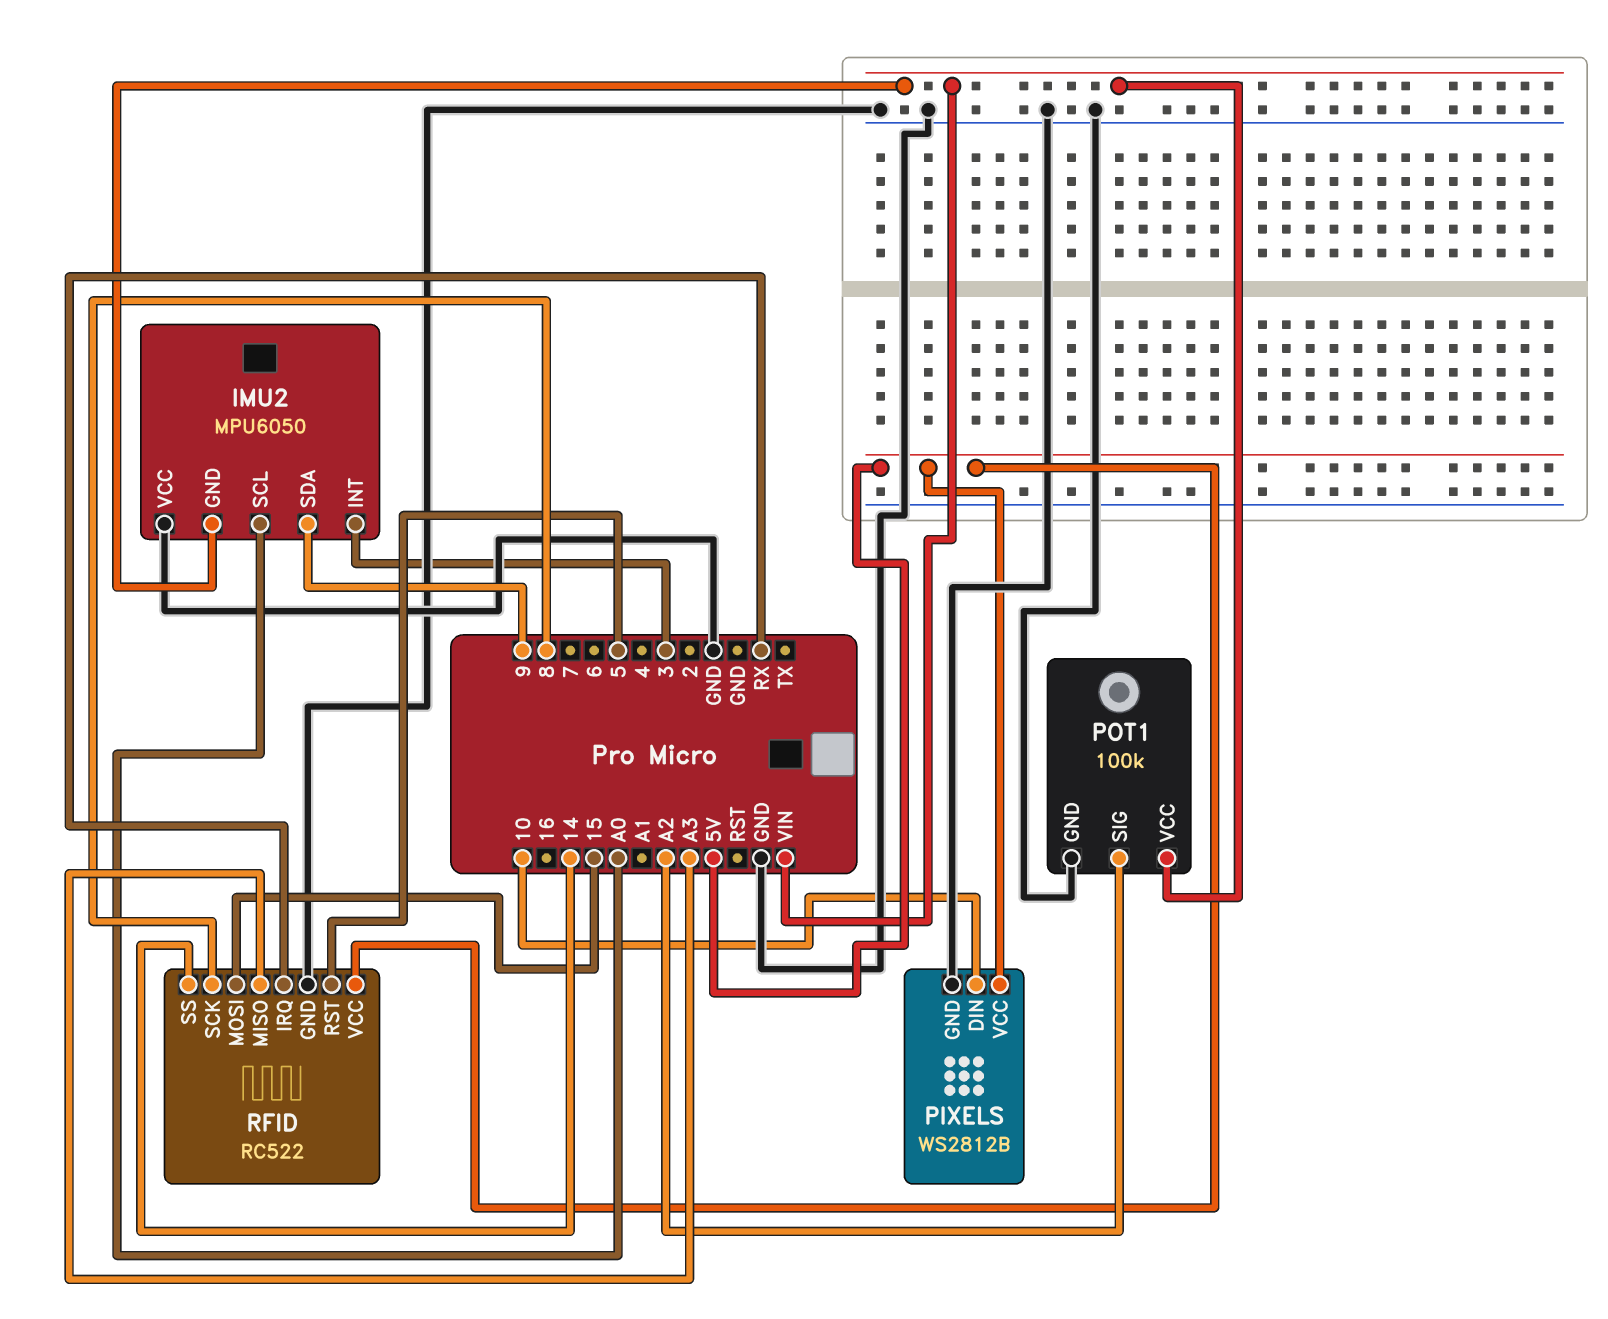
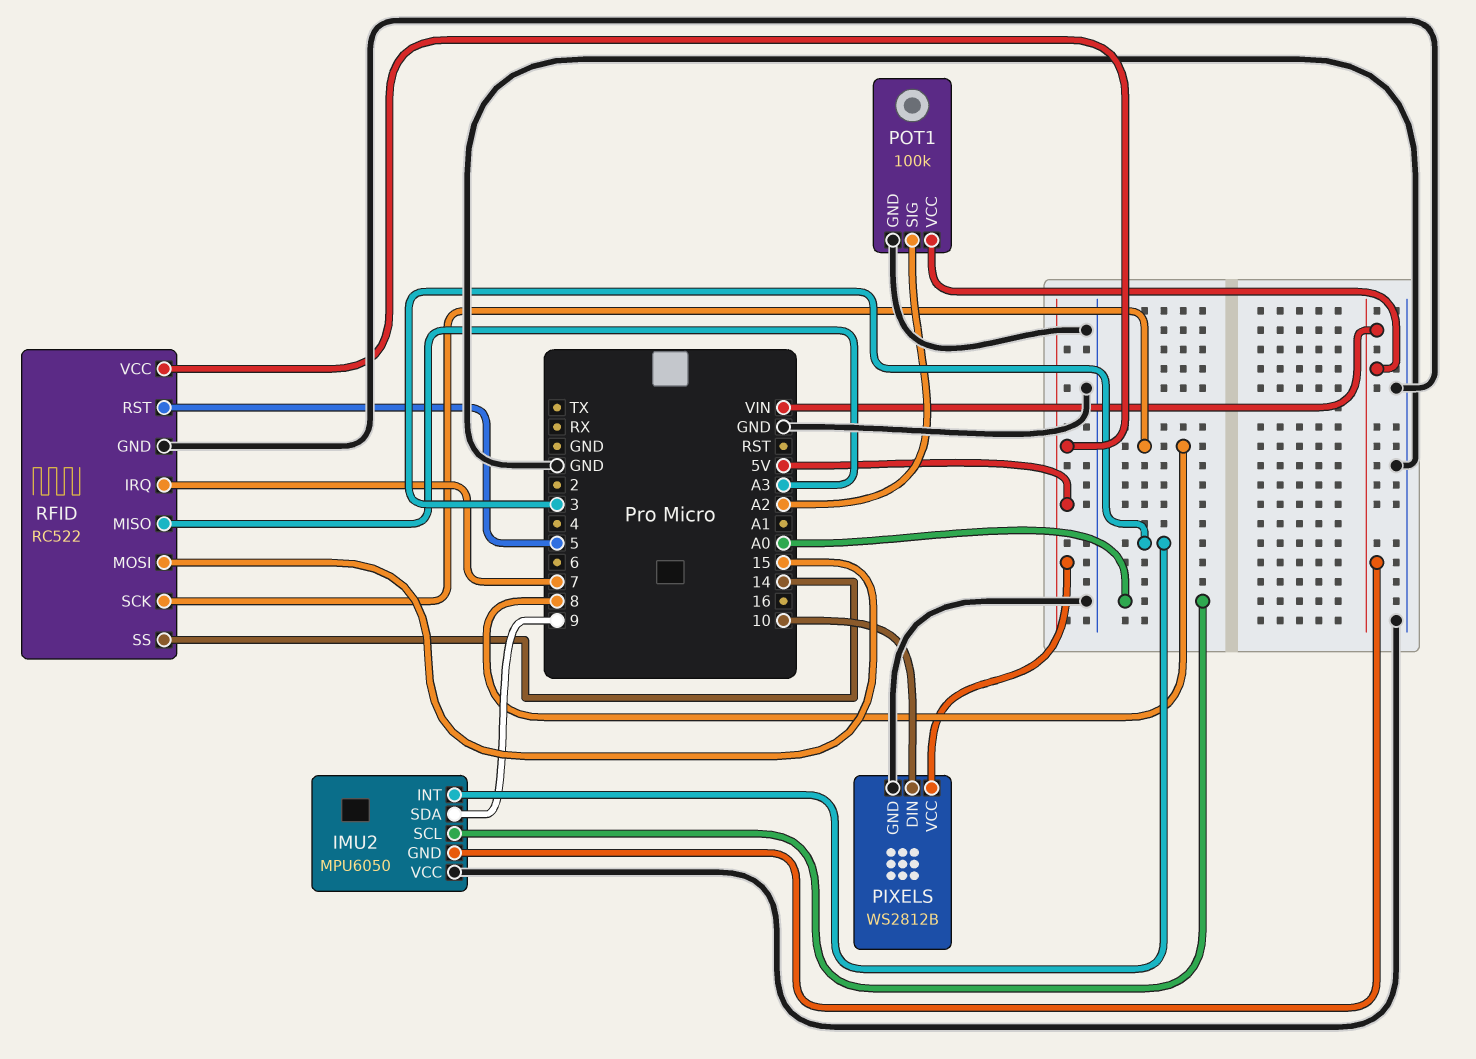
RFID pin IRQ: RX -> 7

